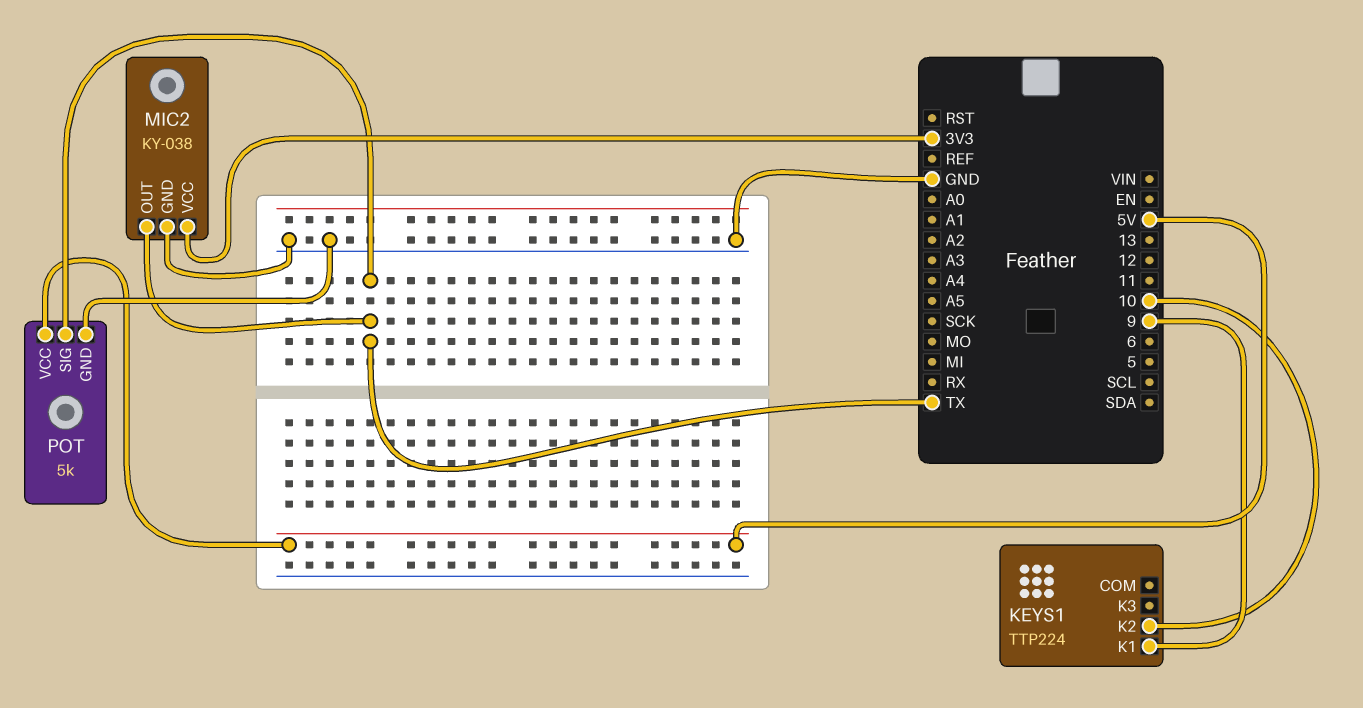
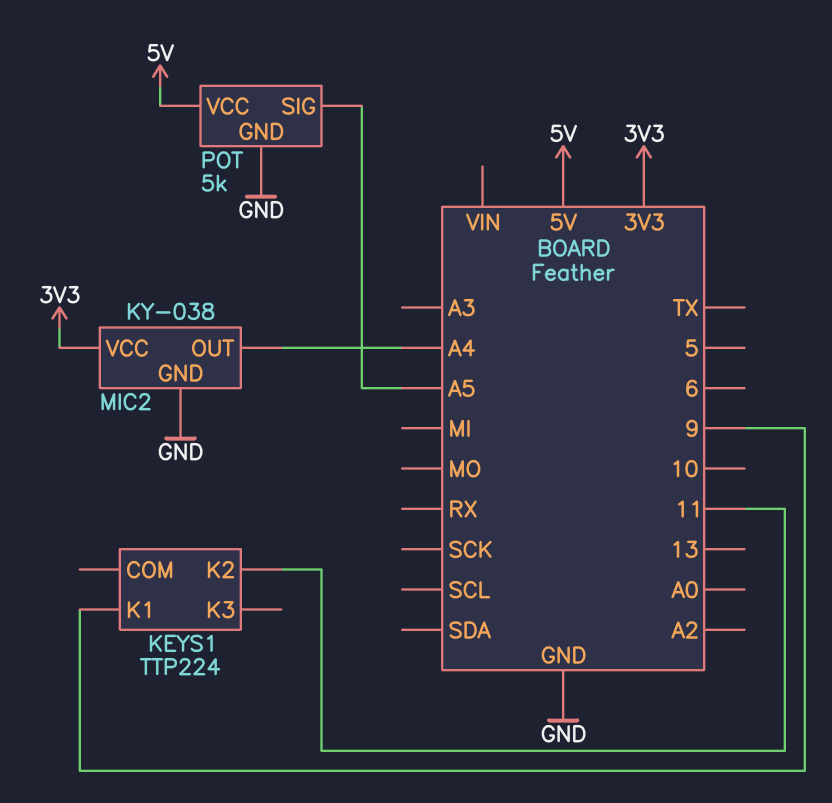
KEYS1 pin K2: 10 -> 11
MIC2 pin OUT: TX -> A4
POT pin SIG: TX -> A5

